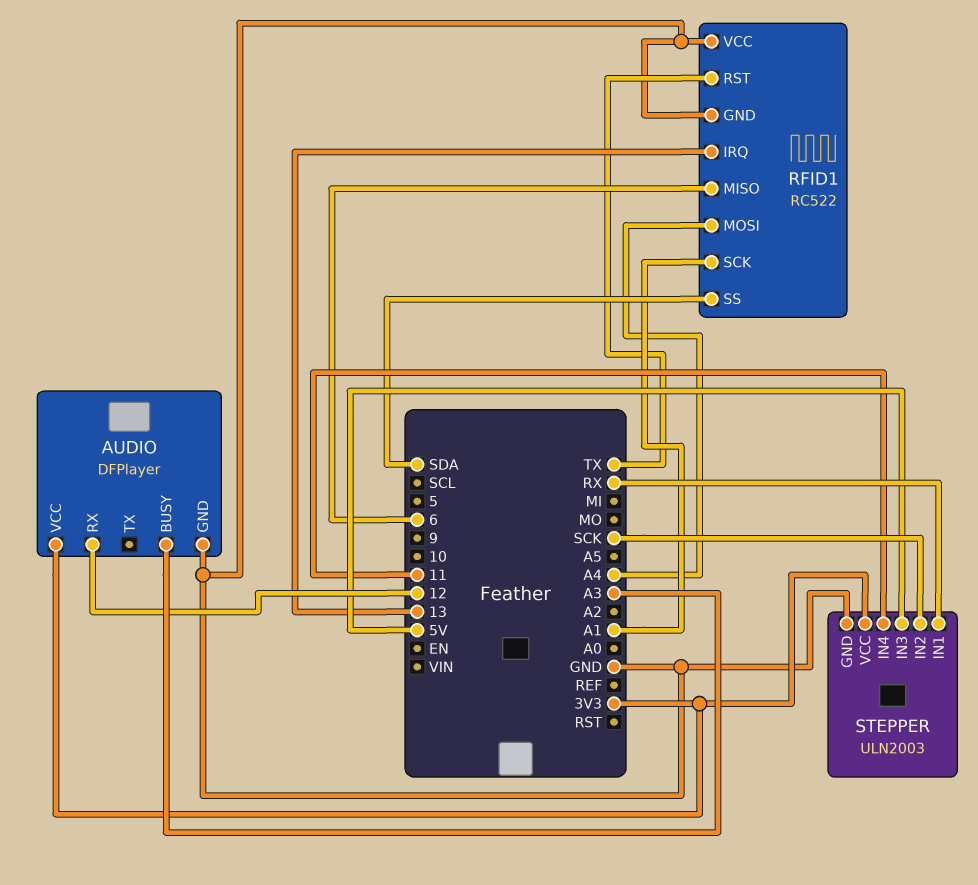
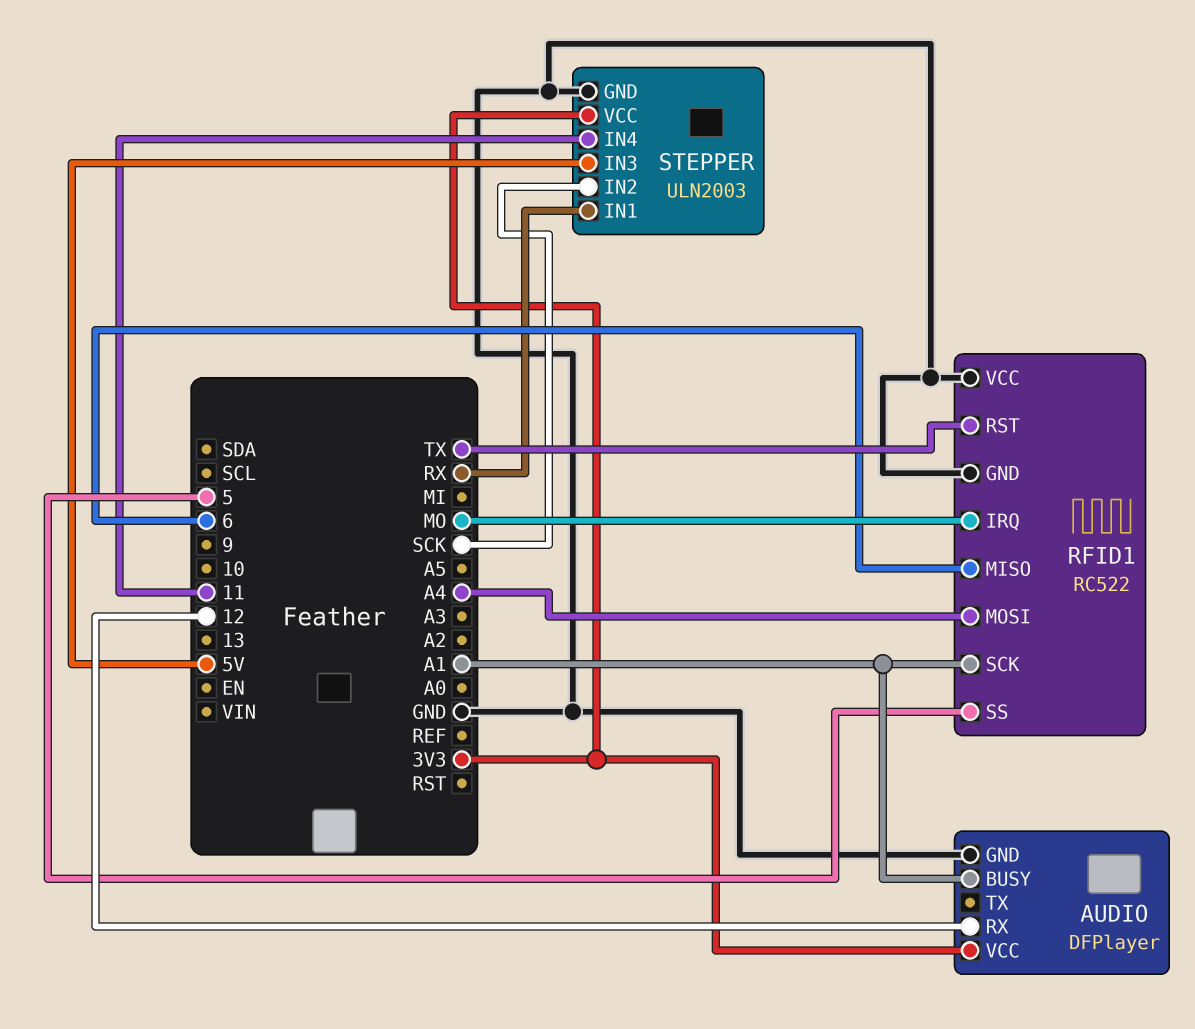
AUDIO pin BUSY: A3 -> A1
RFID1 pin IRQ: 13 -> MO
RFID1 pin SS: SDA -> 5

